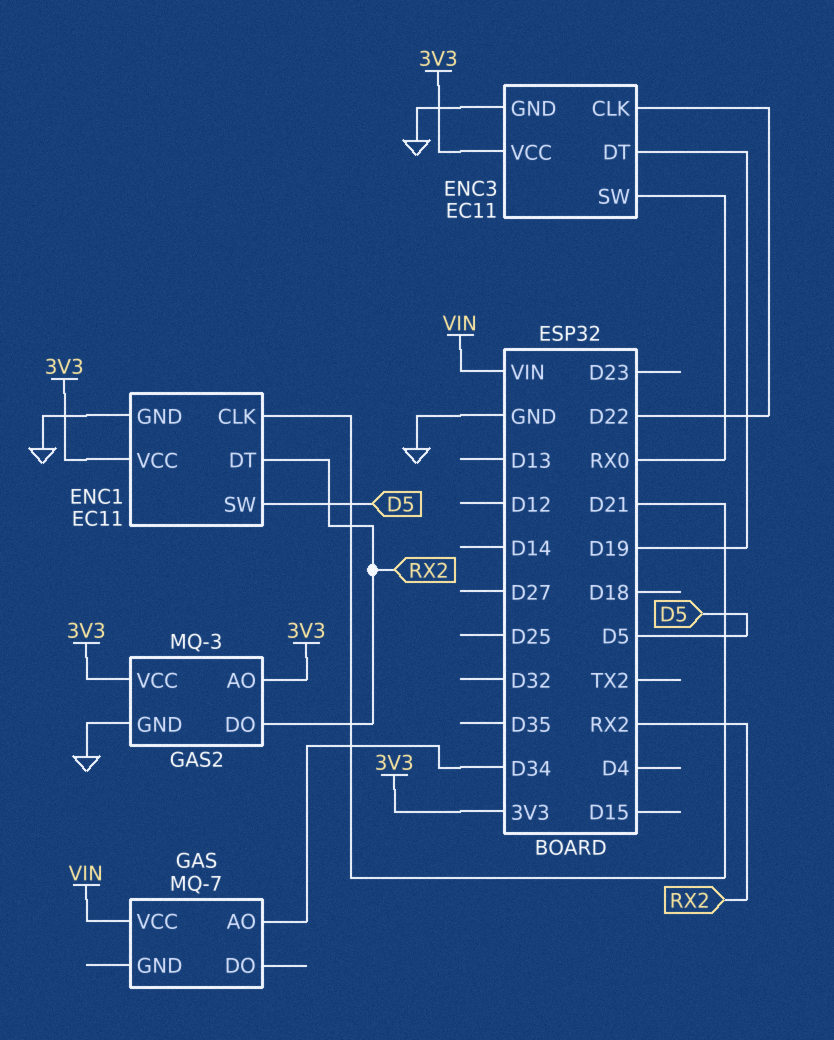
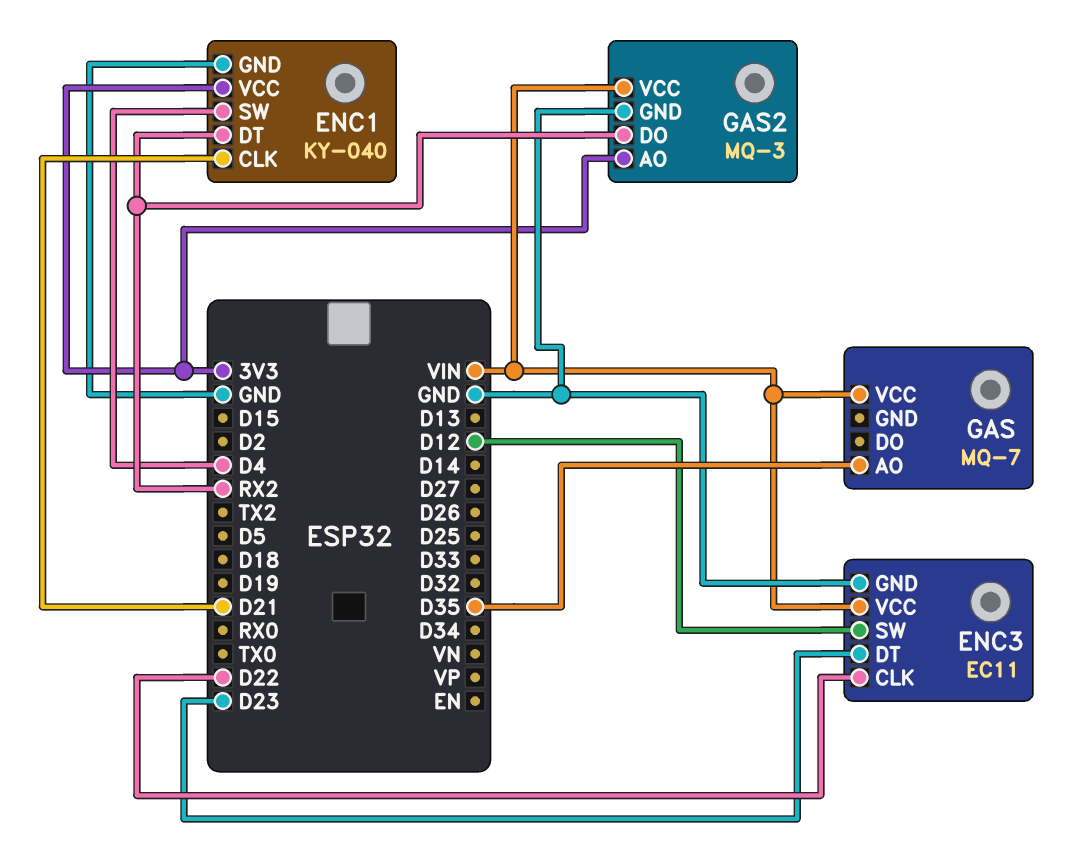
ENC1: EC11 -> KY-040
ENC1 pin SW: D5 -> D4
ENC3 pin DT: D19 -> D23
ENC3 pin SW: RX0 -> D12
ENC3 pin VCC: 3V3 -> VIN
GAS pin AO: D34 -> D35
GAS2 pin VCC: 3V3 -> VIN

